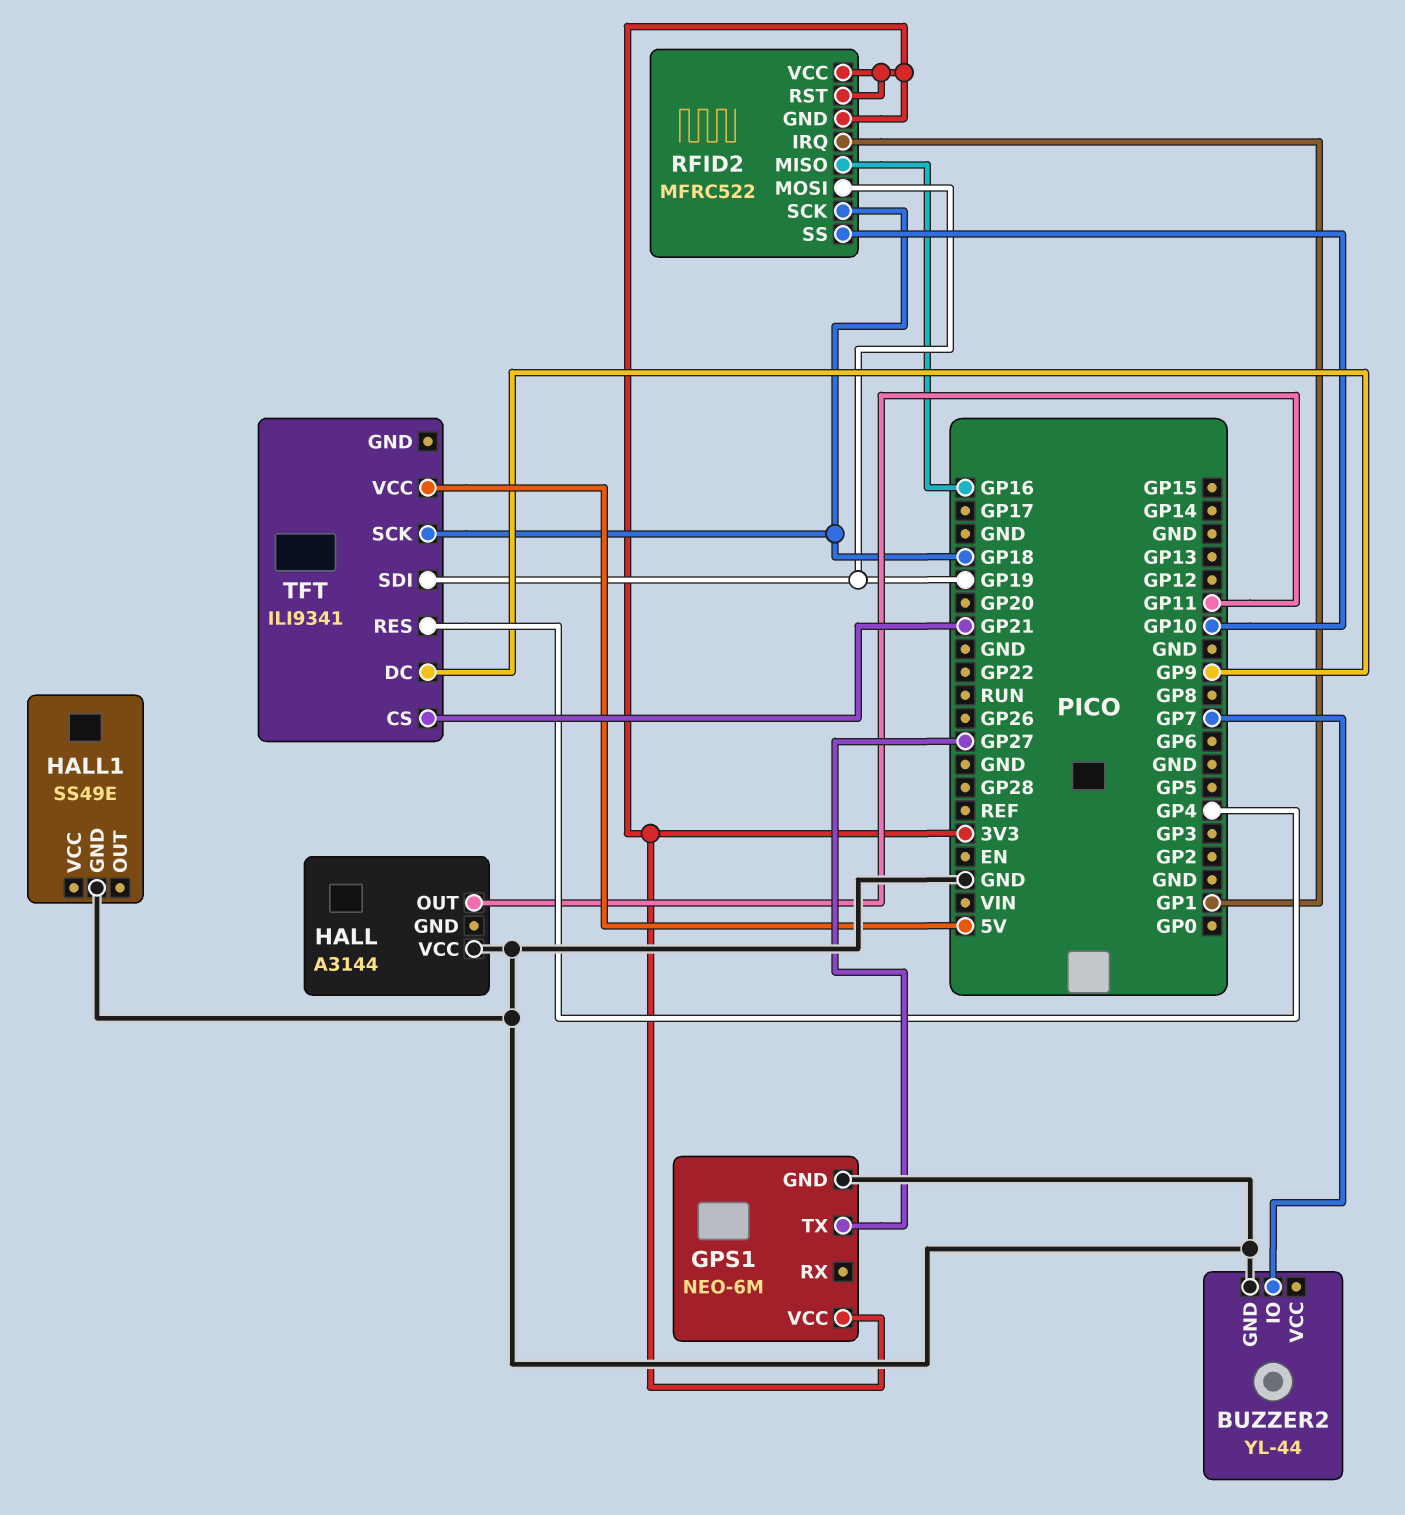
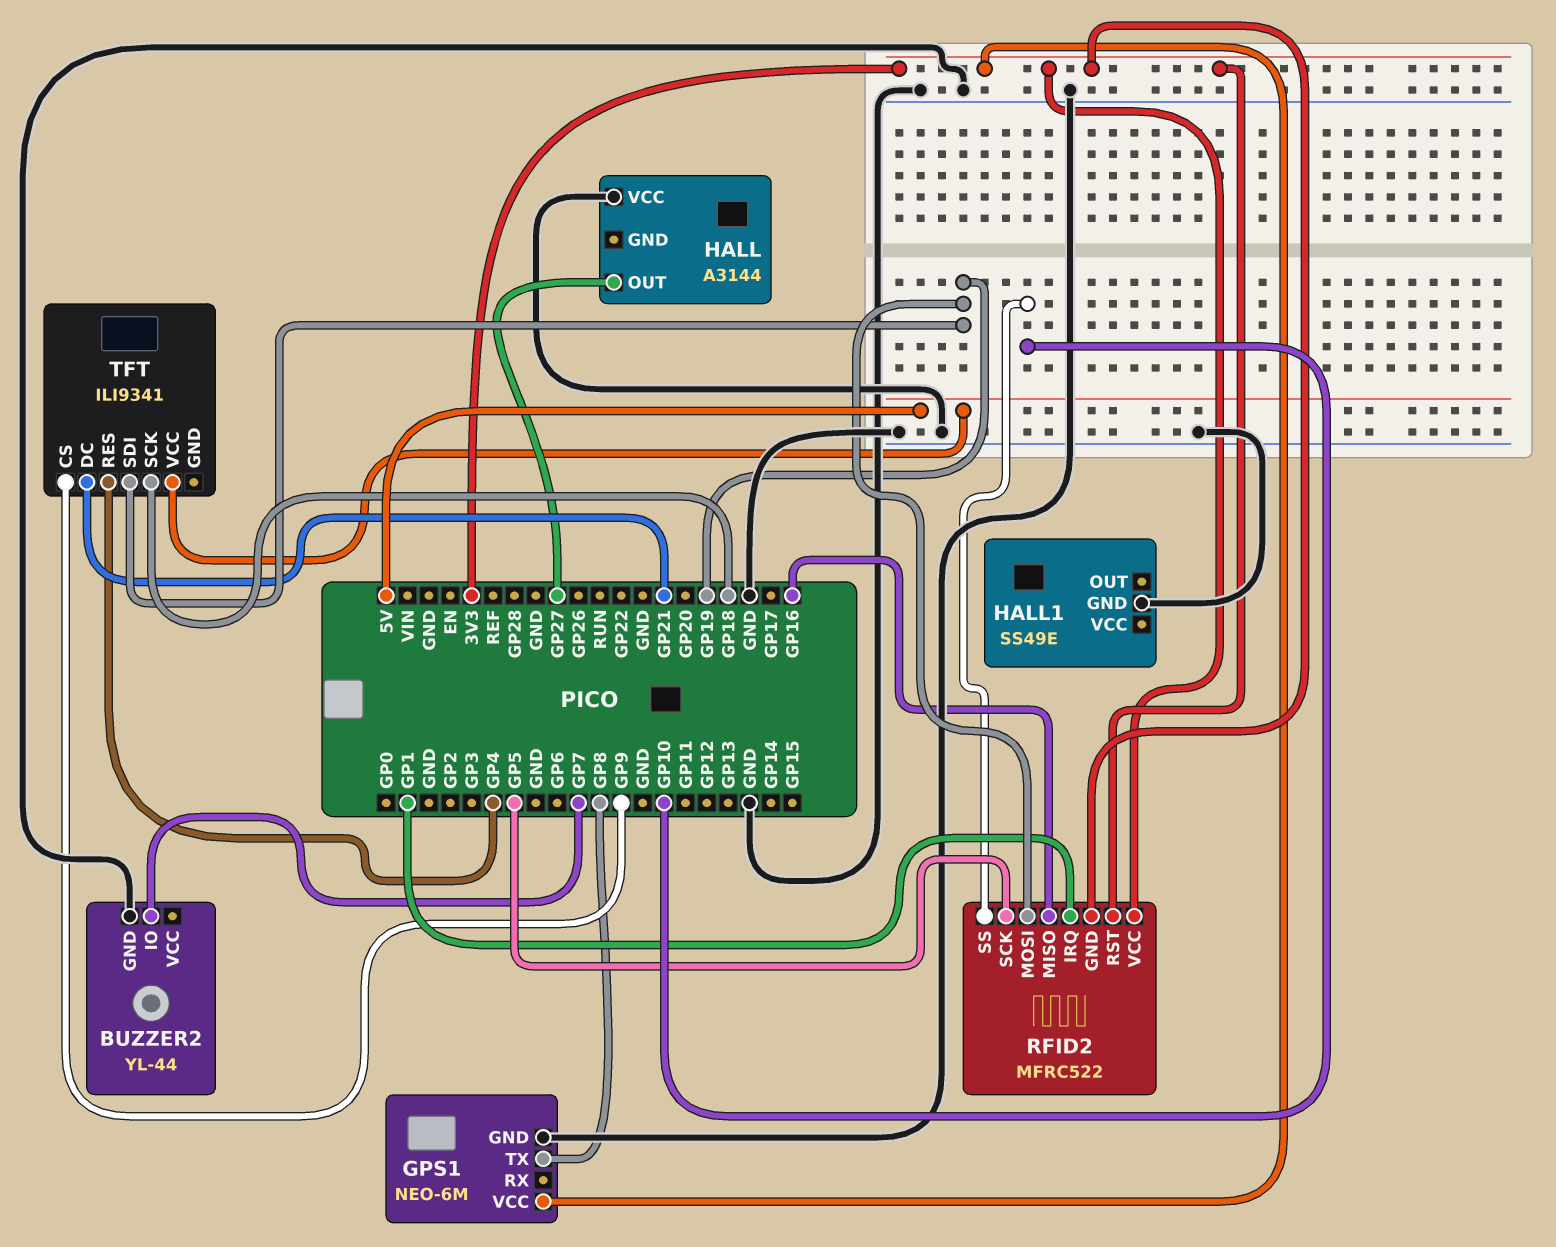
GPS1 pin TX: GP27 -> GP8
HALL pin OUT: GP11 -> GP27
RFID2 pin SCK: GP18 -> GP5
TFT pin CS: GP21 -> GP9
TFT pin DC: GP9 -> GP21

